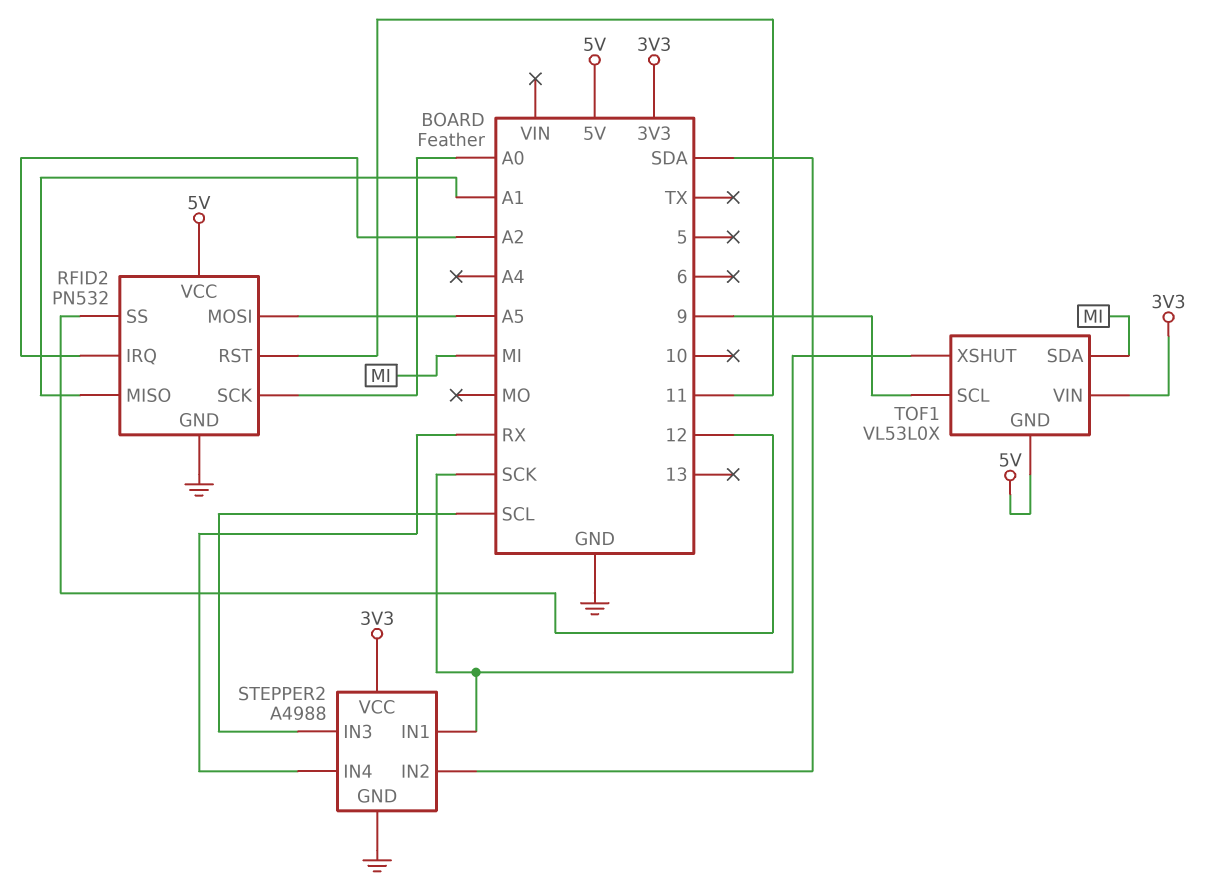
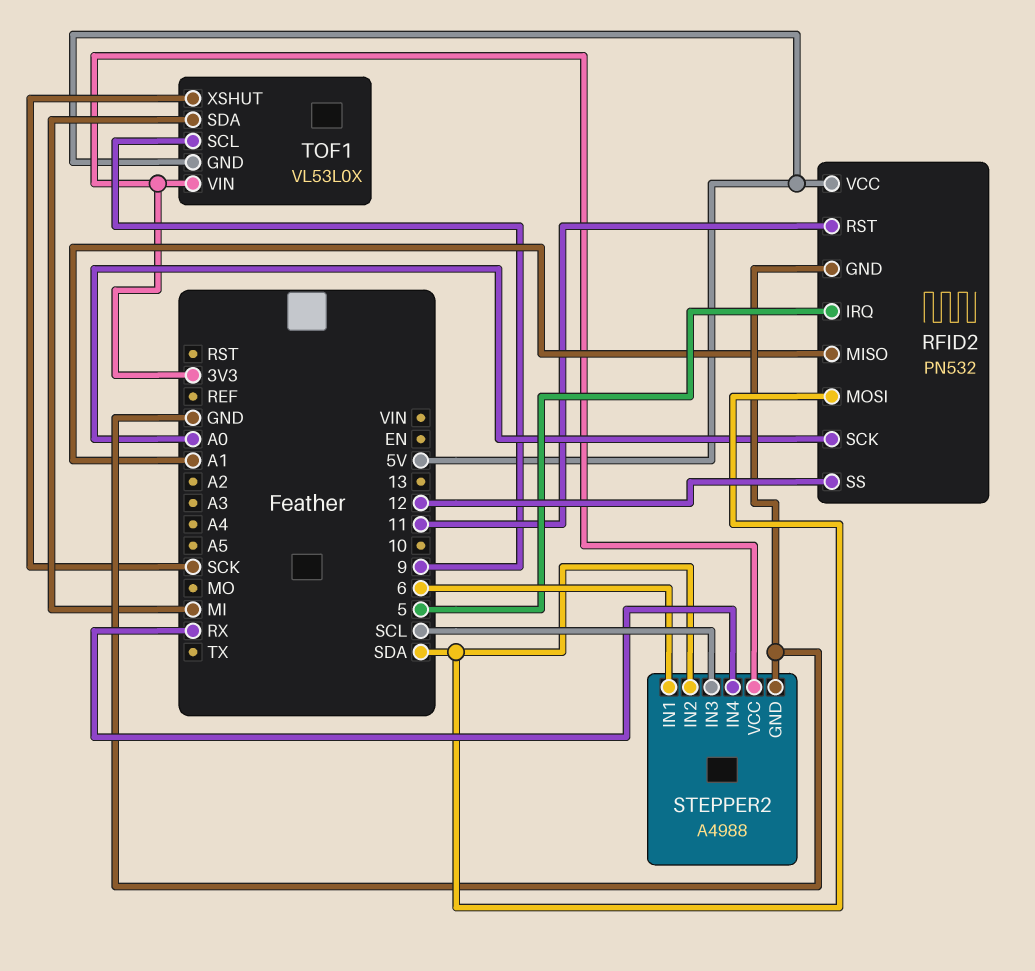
RFID2 pin IRQ: A2 -> 5
RFID2 pin MOSI: A5 -> SDA
STEPPER2 pin IN1: SCK -> 6

